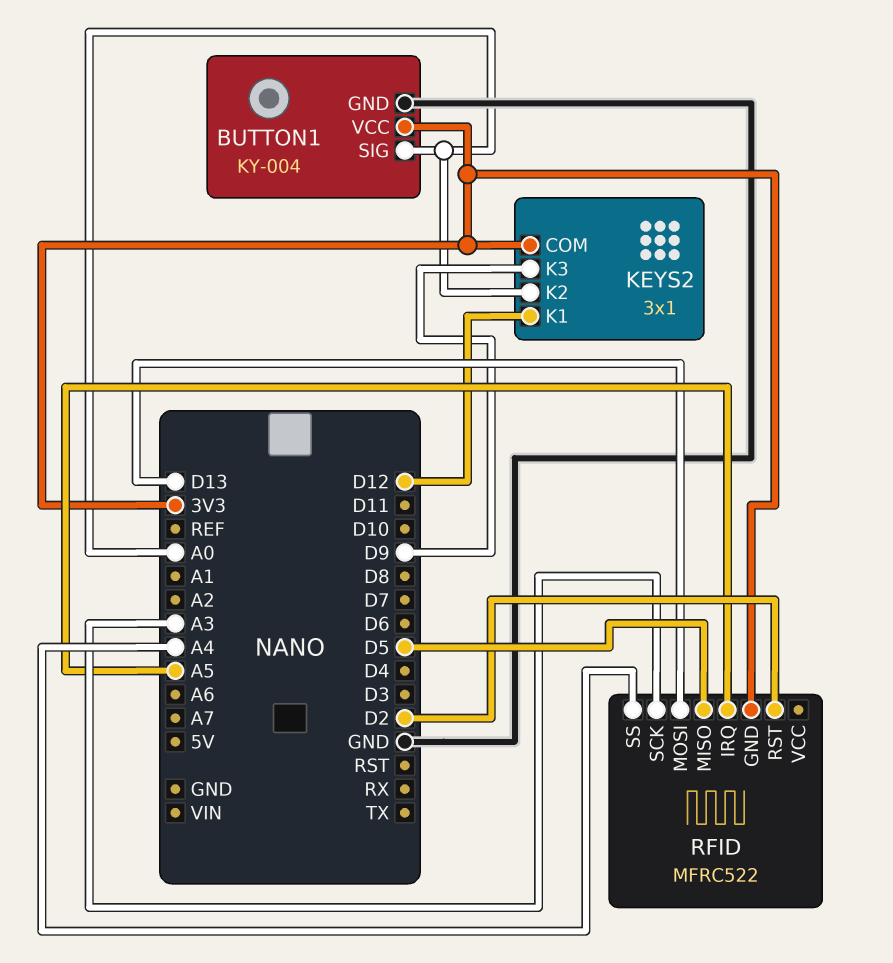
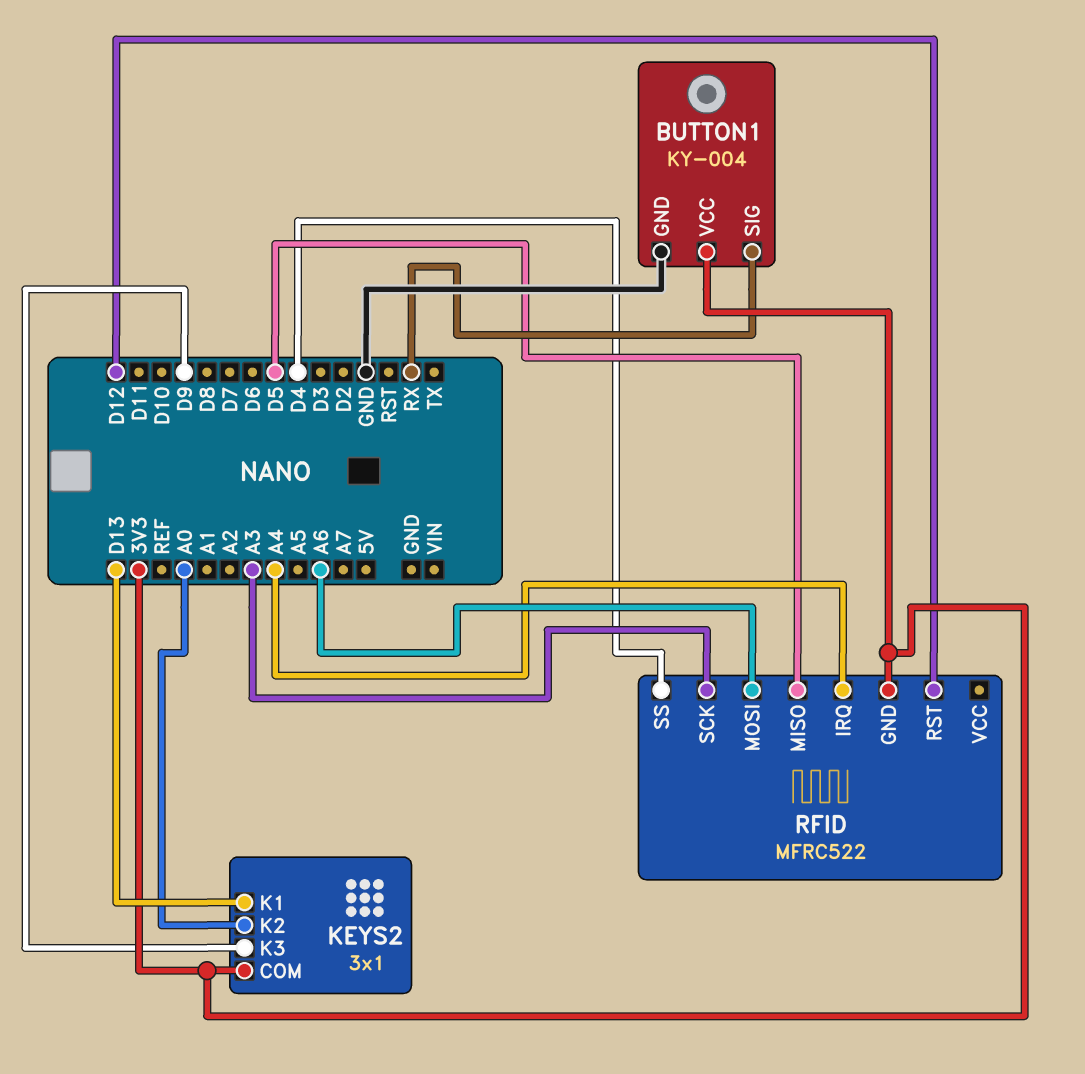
BUTTON1 pin SIG: A0 -> RX
KEYS2 pin K1: D12 -> D13
RFID pin IRQ: A5 -> A4
RFID pin MOSI: D13 -> A6
RFID pin RST: D2 -> D12
RFID pin SS: A4 -> D4

